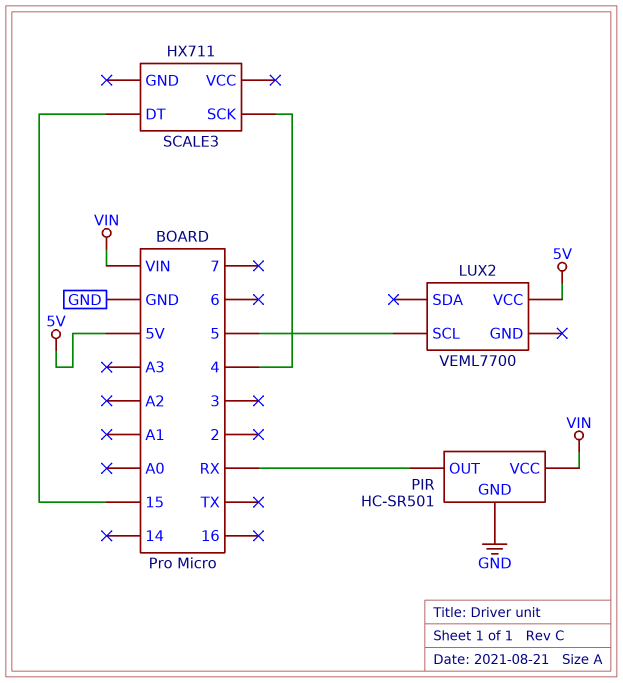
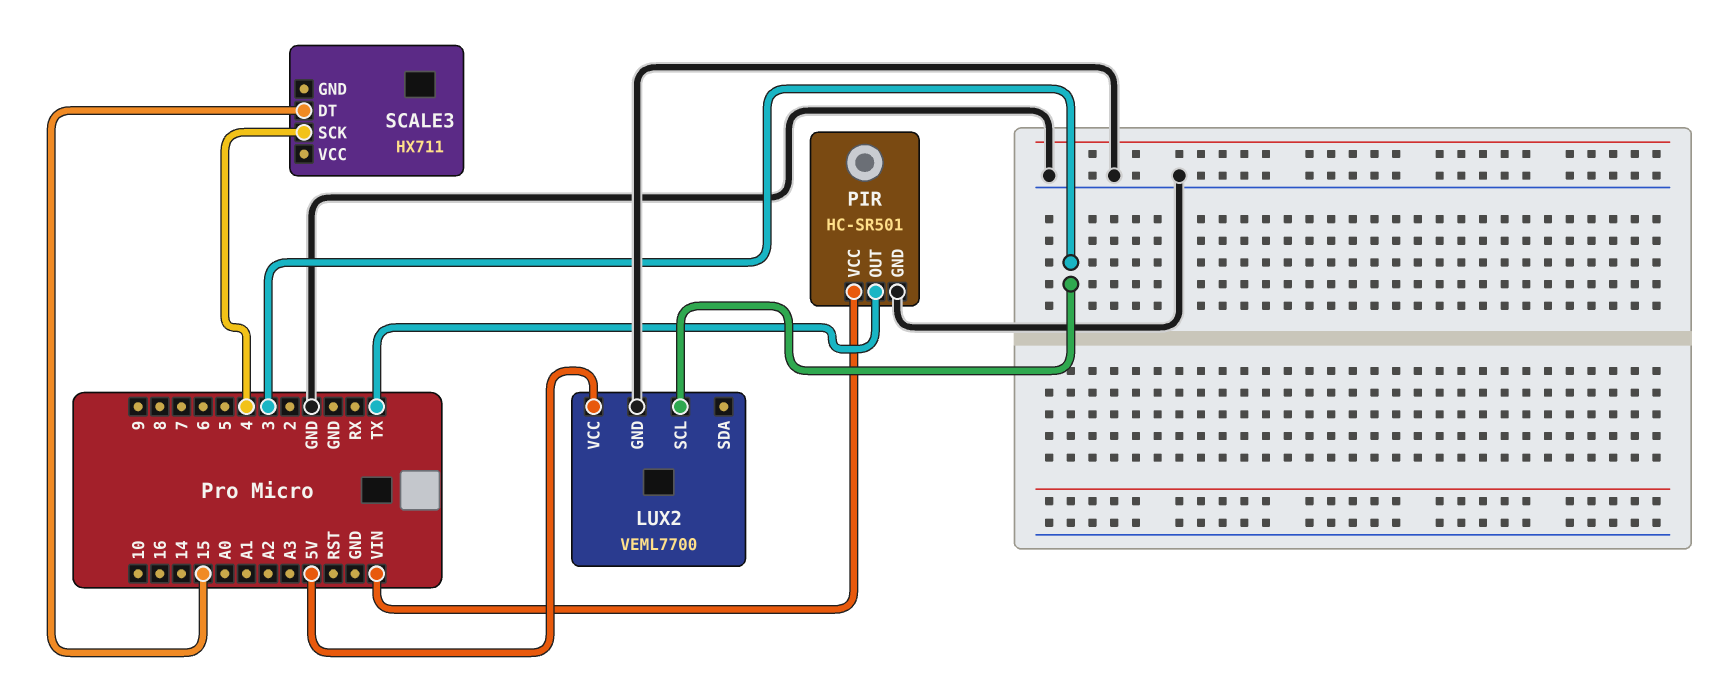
LUX2 pin GND: none -> GND
LUX2 pin SCL: 5 -> 3
PIR pin OUT: RX -> TX

